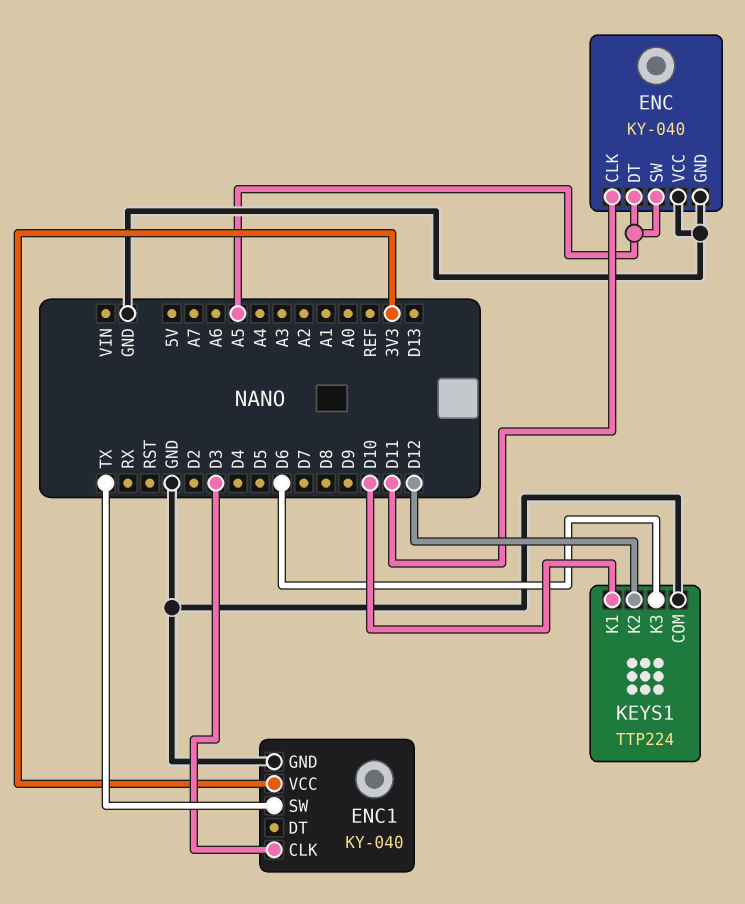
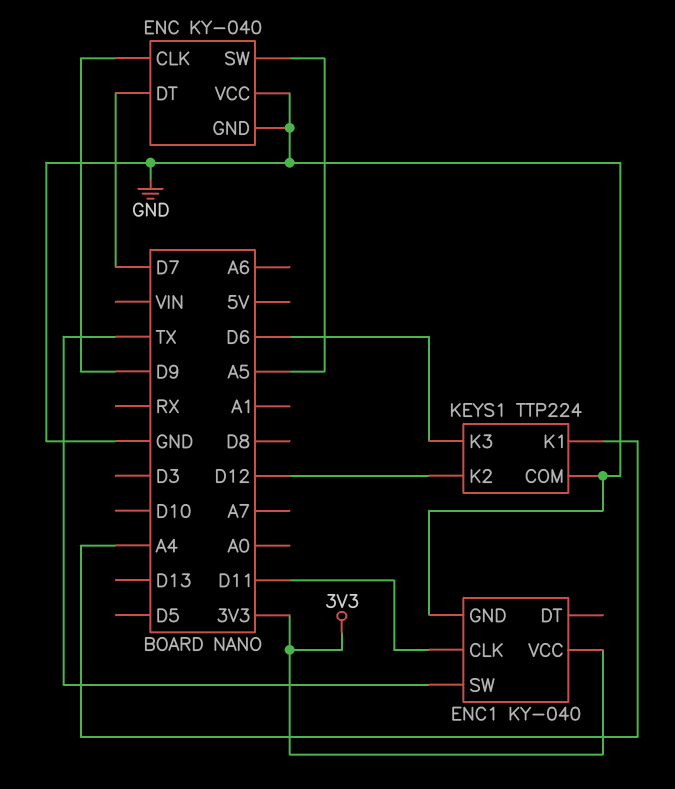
ENC pin CLK: D11 -> D9
ENC pin DT: A5 -> D7
ENC1 pin CLK: D3 -> D11
KEYS1 pin K1: D10 -> A4

